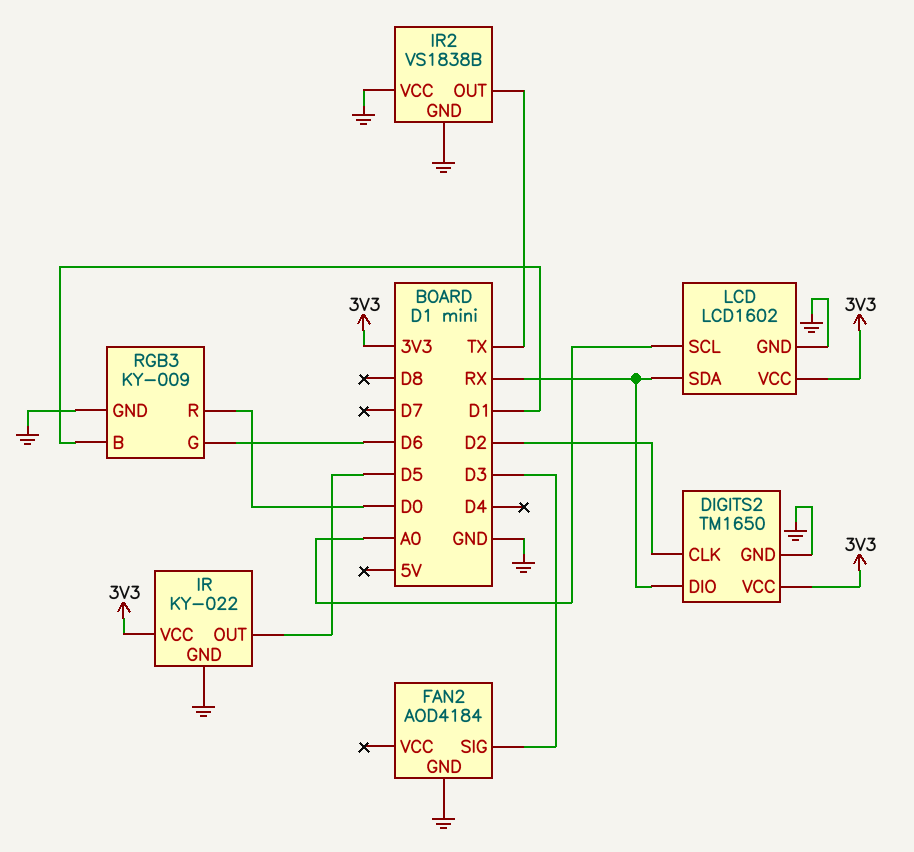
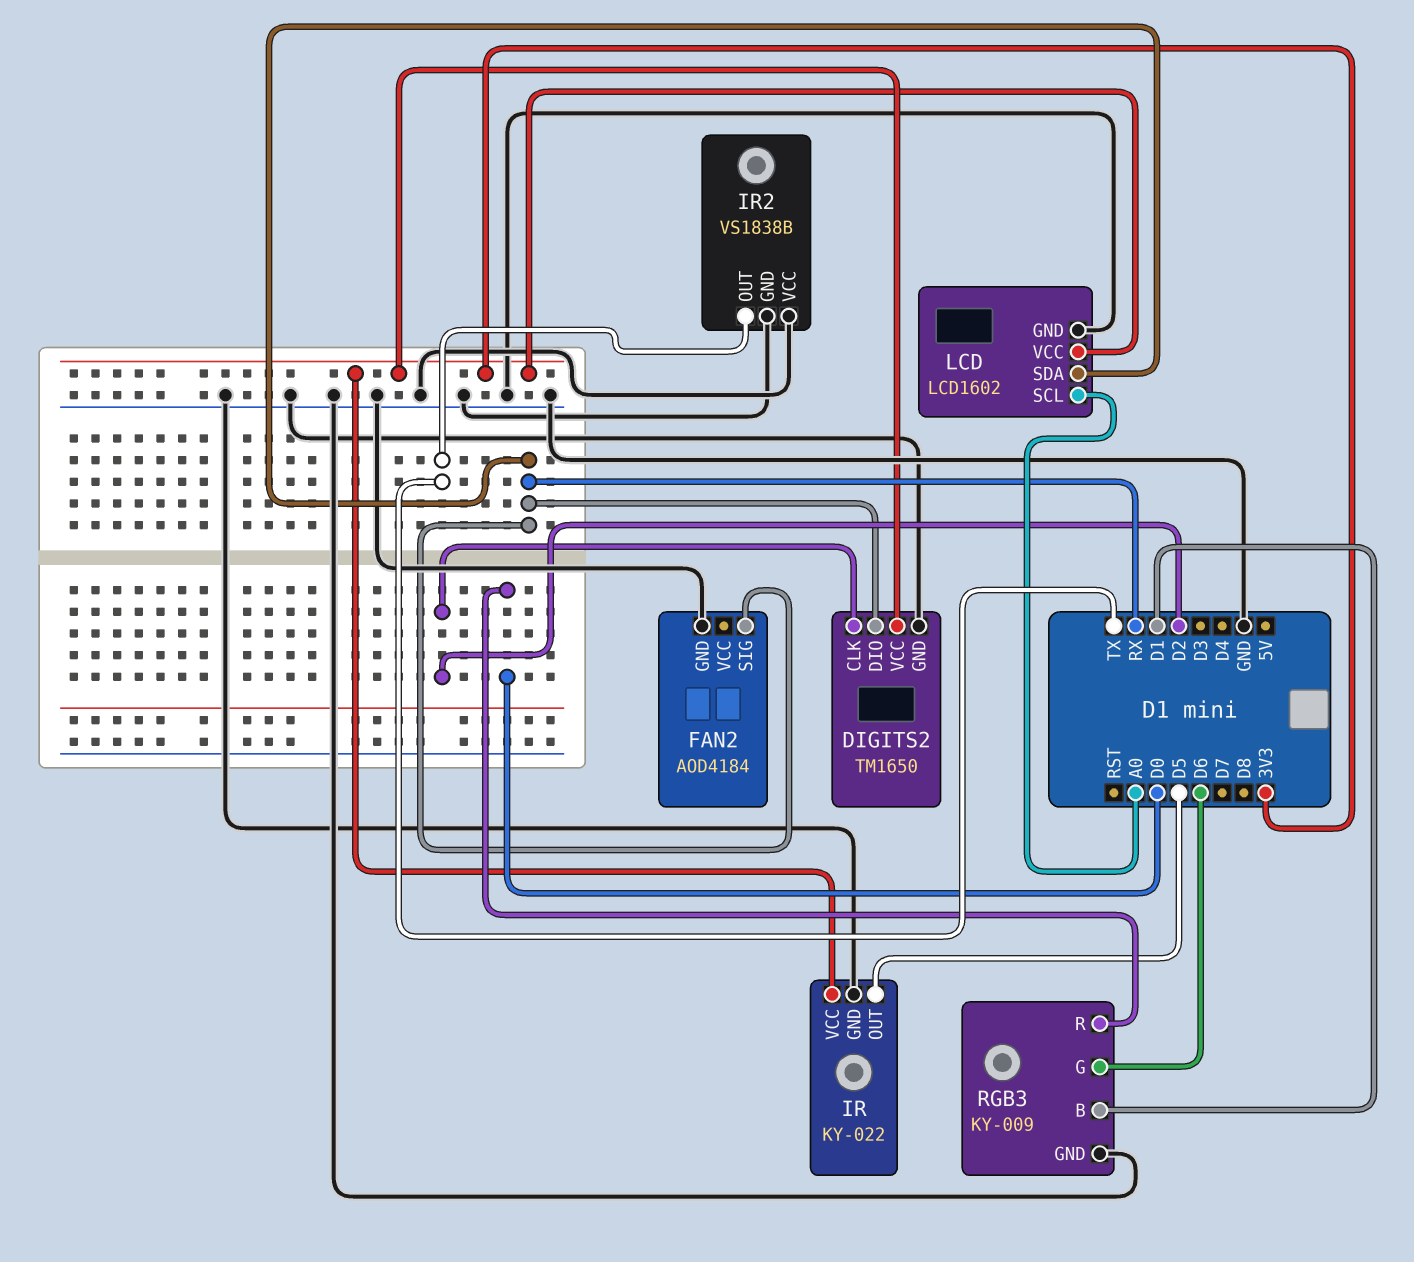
FAN2 pin SIG: D3 -> RX

